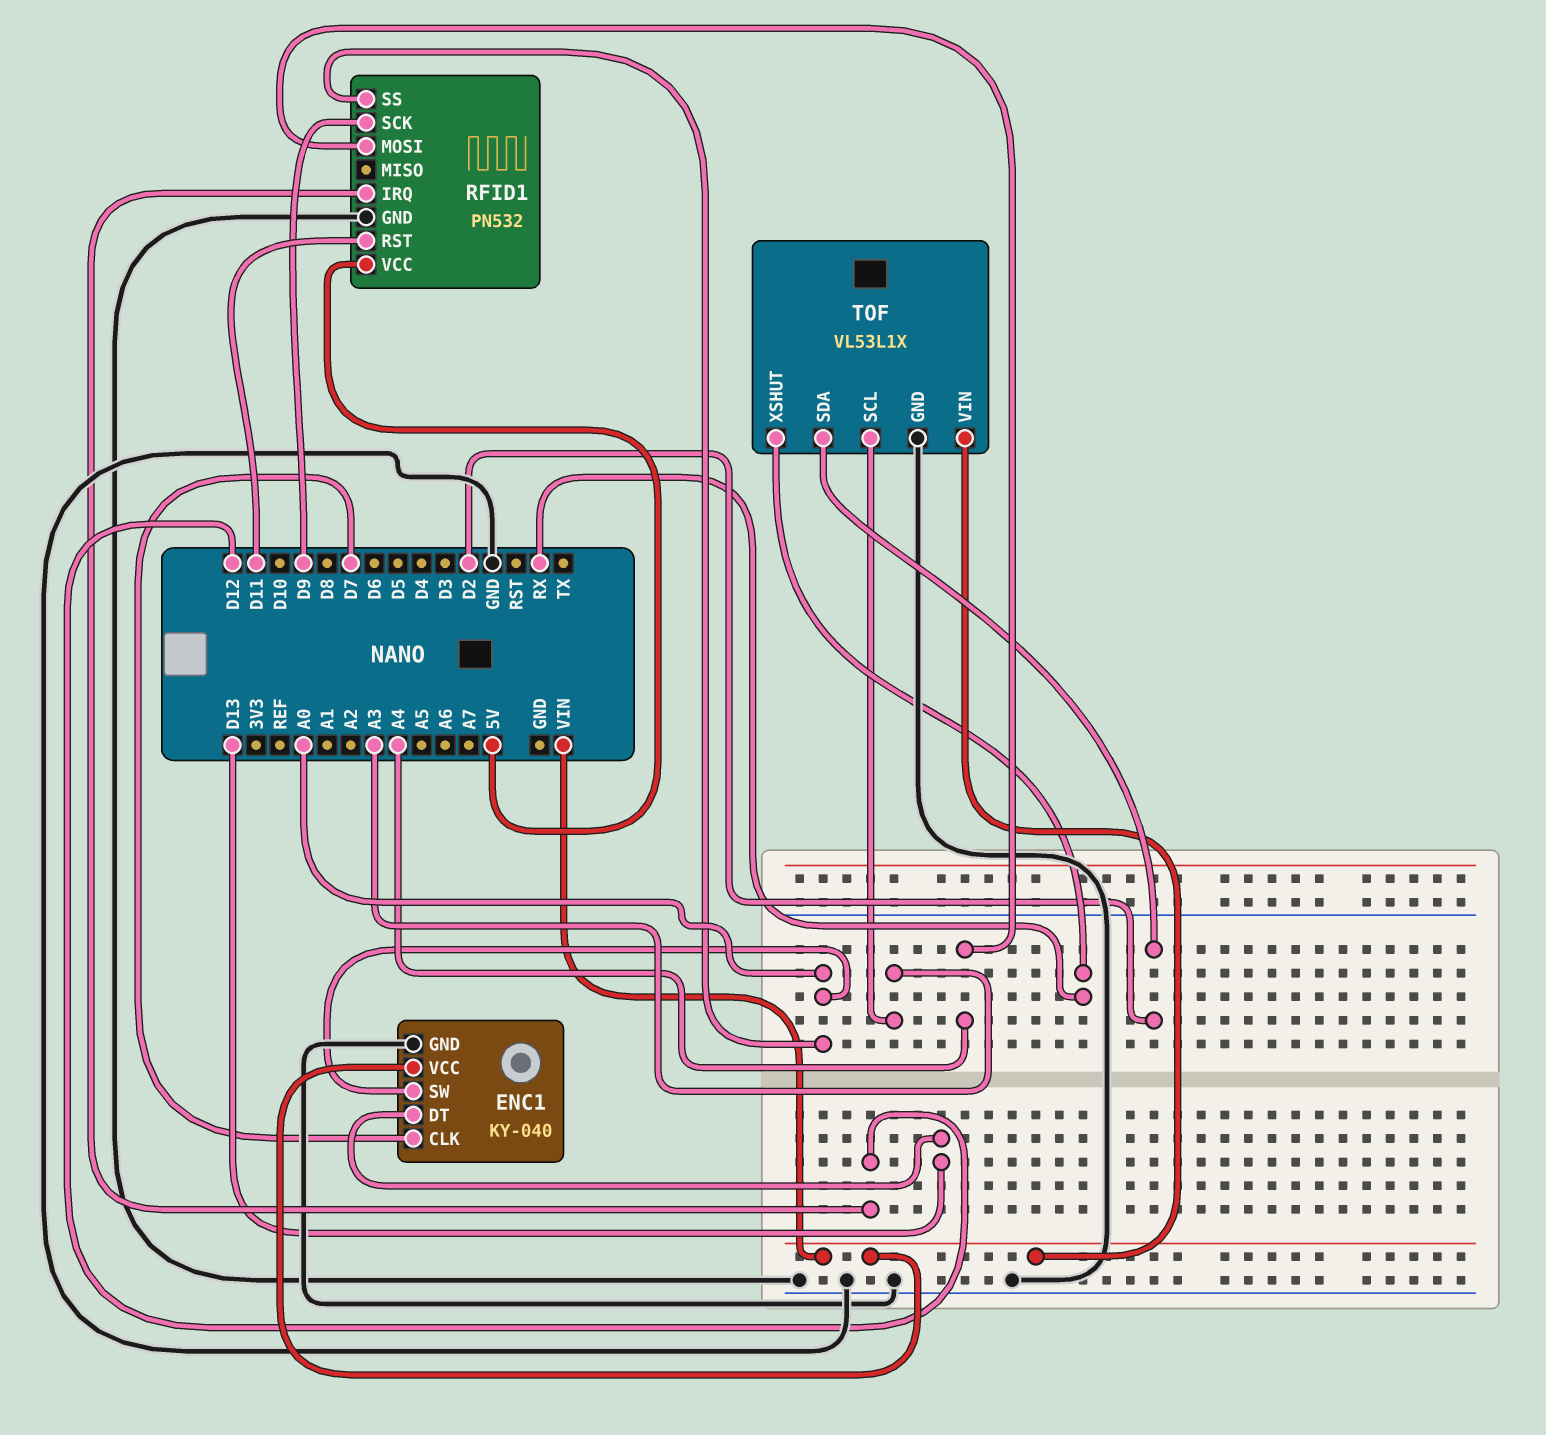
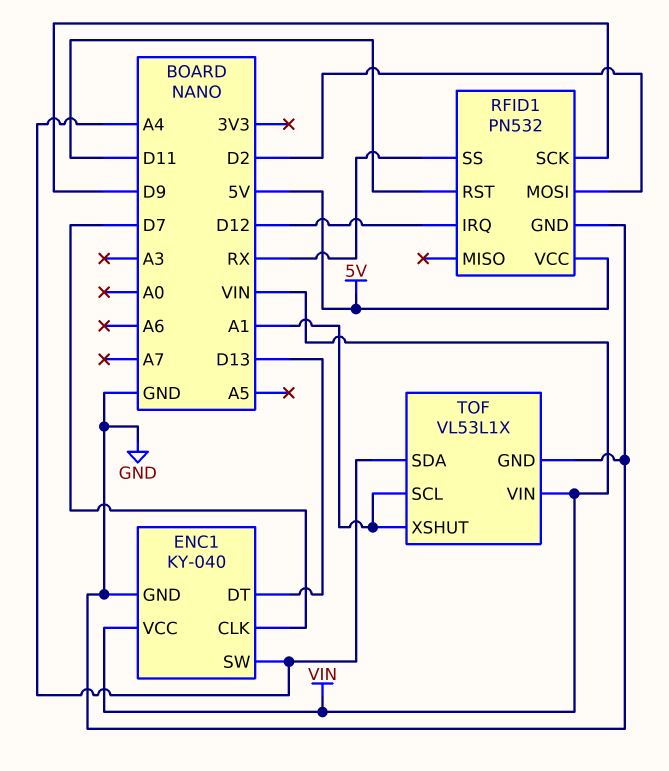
ENC1 pin SW: A0 -> A4
RFID1 pin MOSI: A4 -> D2
RFID1 pin SS: A0 -> RX
TOF pin SCL: A3 -> A1
TOF pin SDA: D2 -> A4
TOF pin XSHUT: RX -> A1

